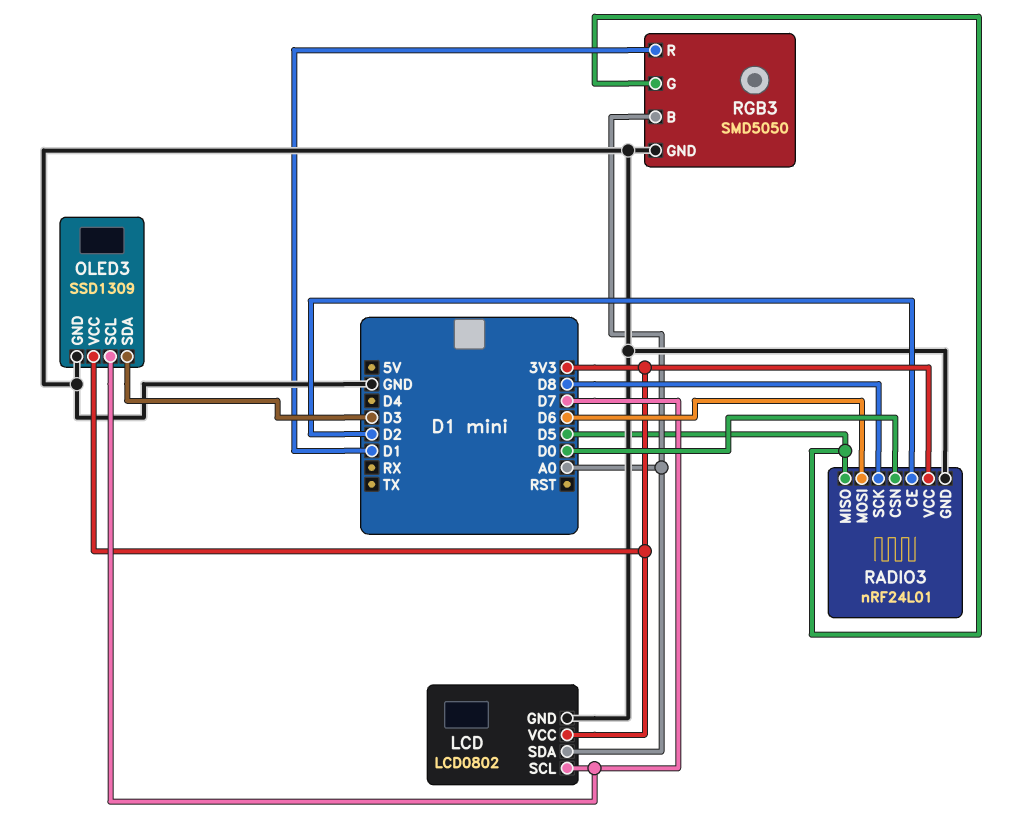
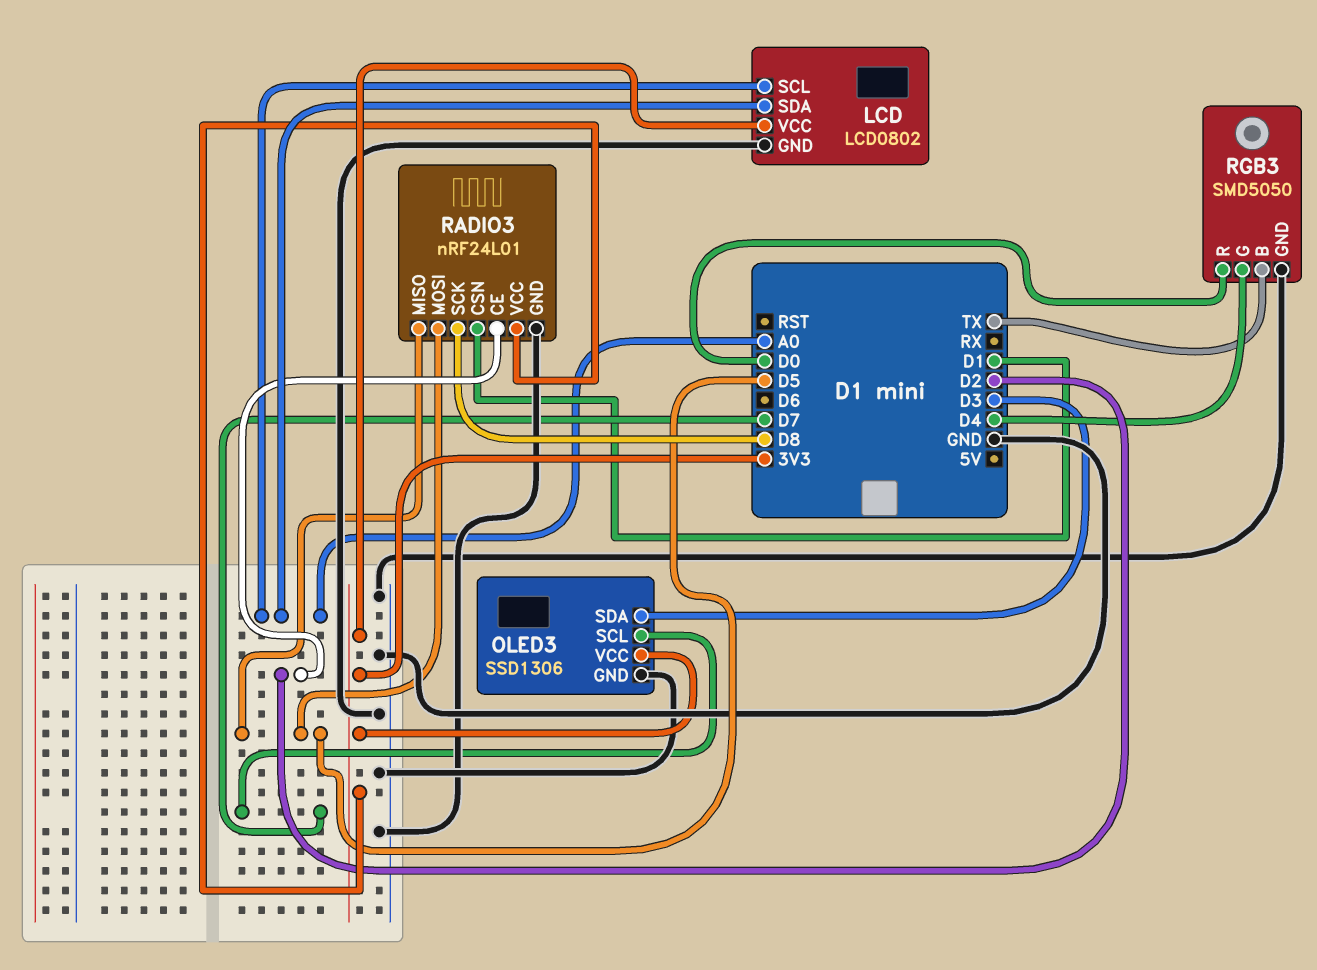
LCD pin SCL: D7 -> A0
OLED3: SSD1309 -> SSD1306
RADIO3 pin CSN: D0 -> D1
RADIO3 pin MOSI: D6 -> D5
RGB3 pin B: A0 -> TX
RGB3 pin G: D5 -> D4
RGB3 pin R: D1 -> D0

